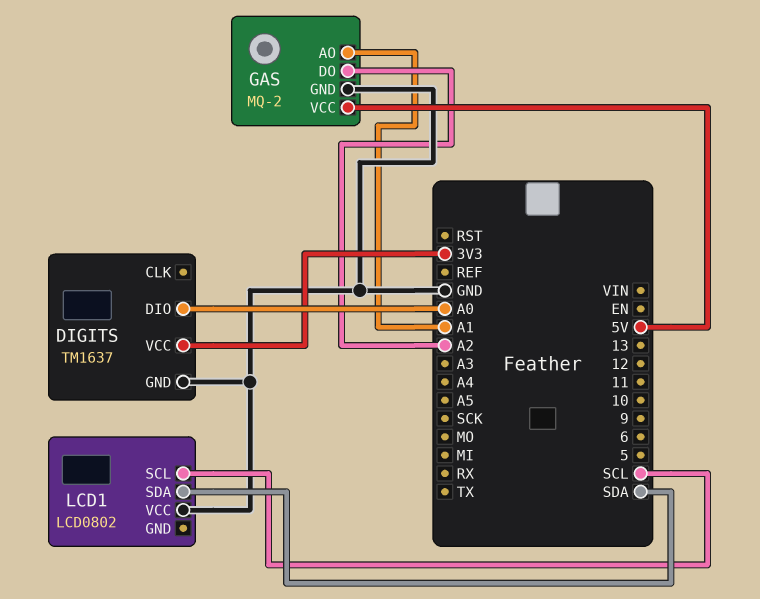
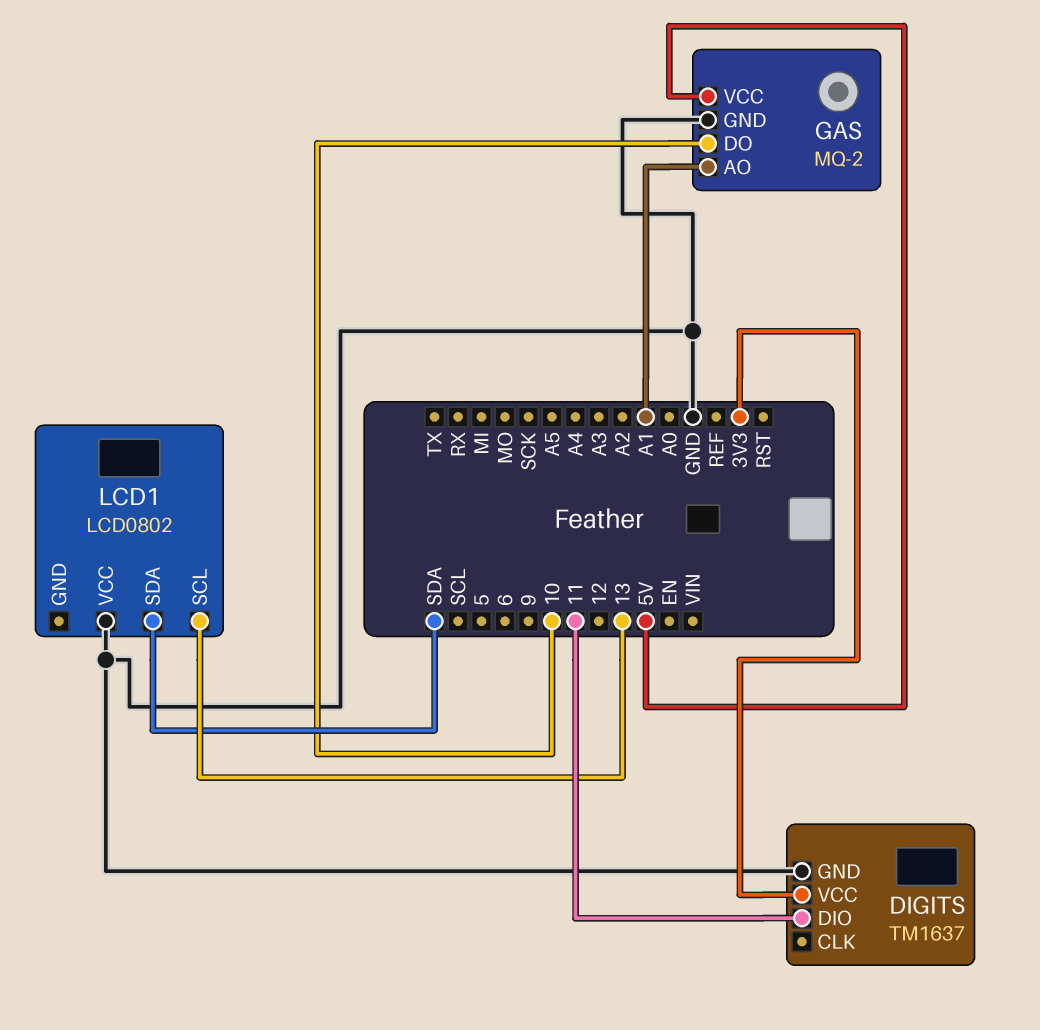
DIGITS pin DIO: A0 -> 11
GAS pin DO: A2 -> 10
LCD1 pin SCL: SCL -> 13

